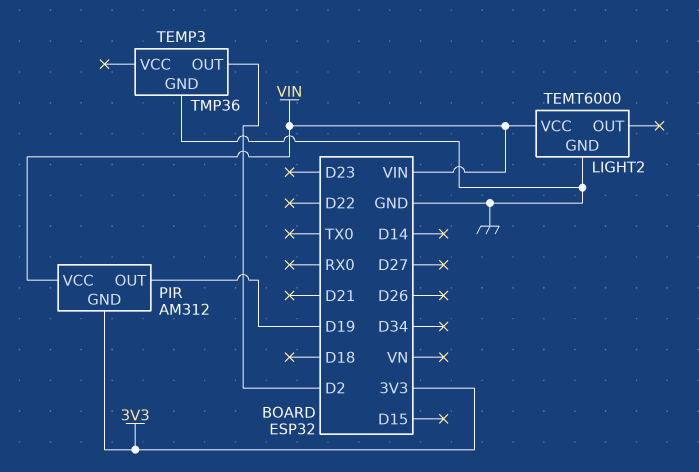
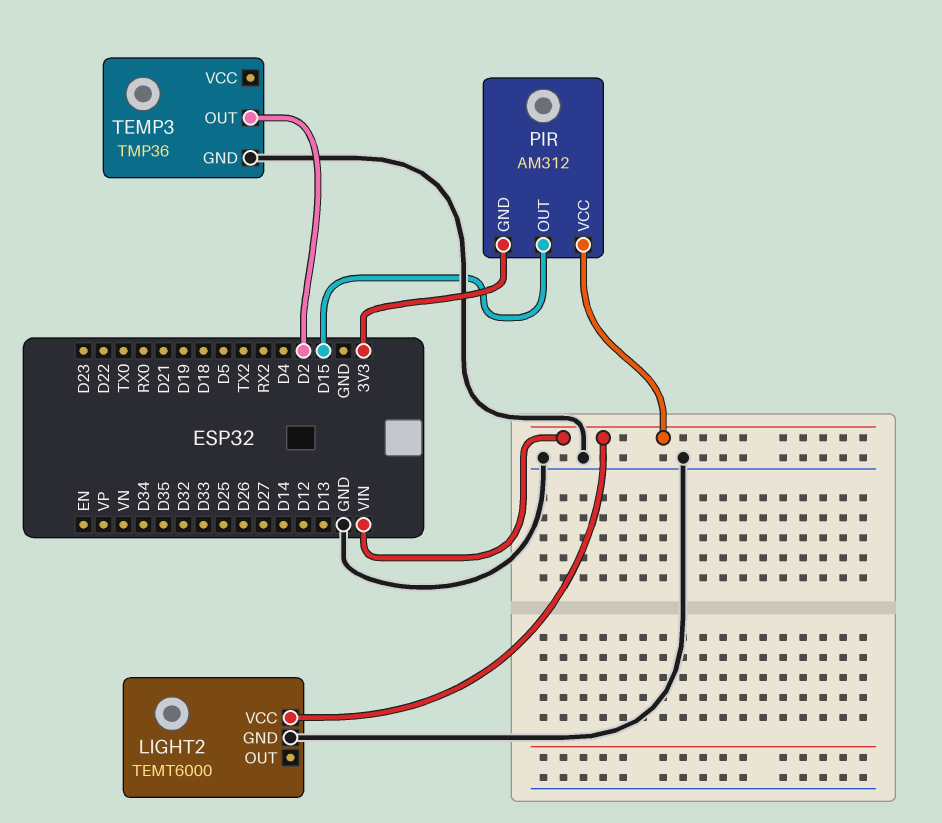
PIR pin OUT: D19 -> D15

